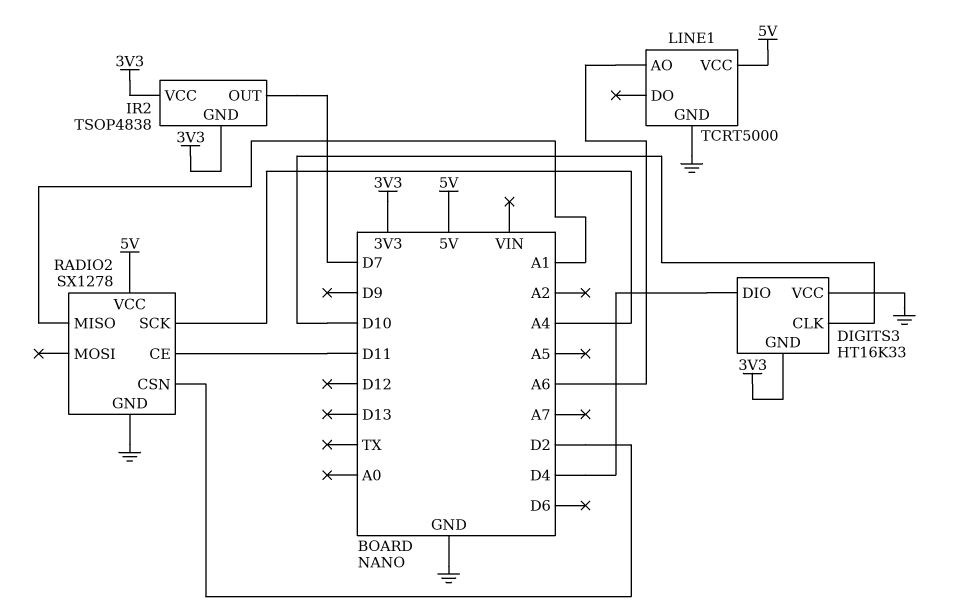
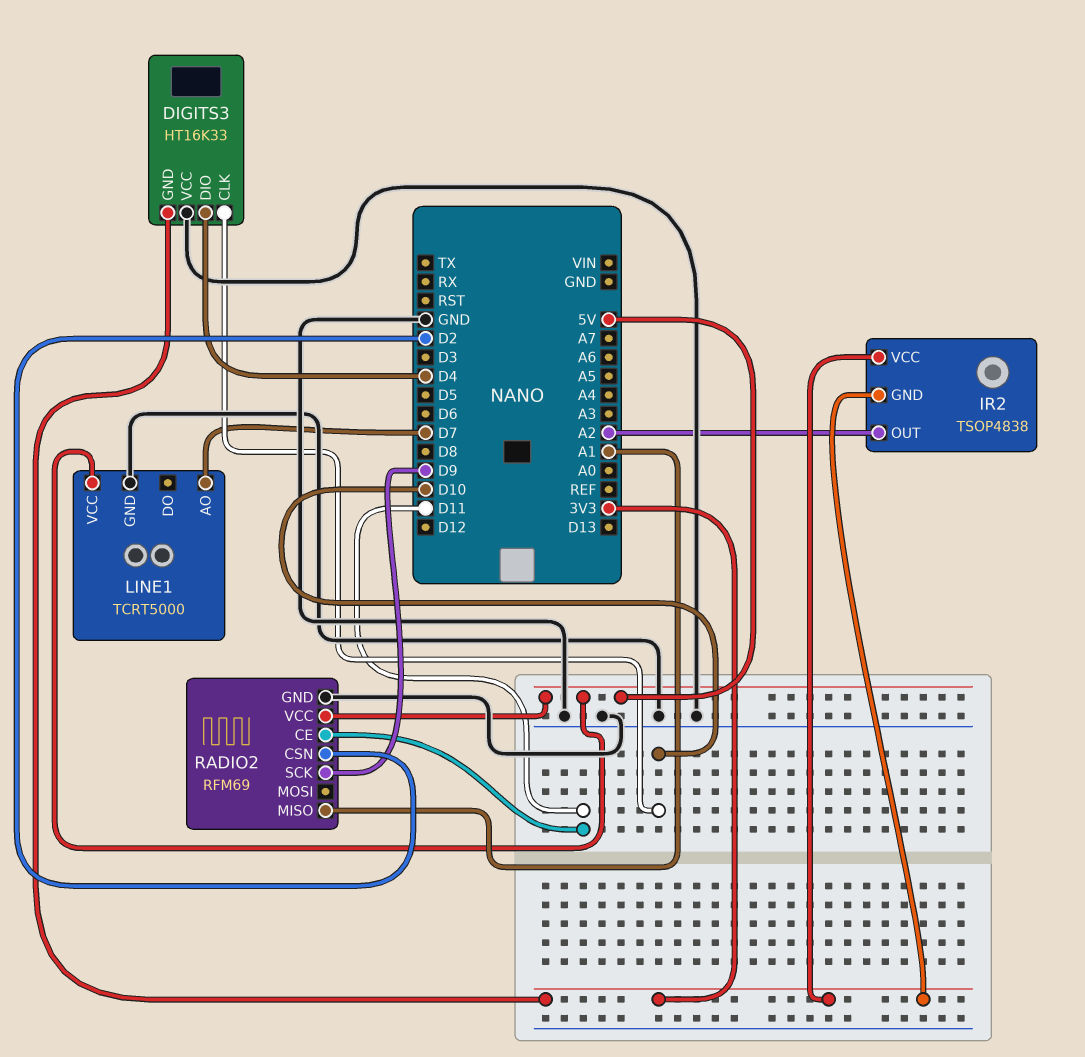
IR2 pin OUT: D7 -> A2
LINE1 pin AO: A6 -> D7
RADIO2: SX1278 -> RFM69
RADIO2 pin SCK: A4 -> D9

